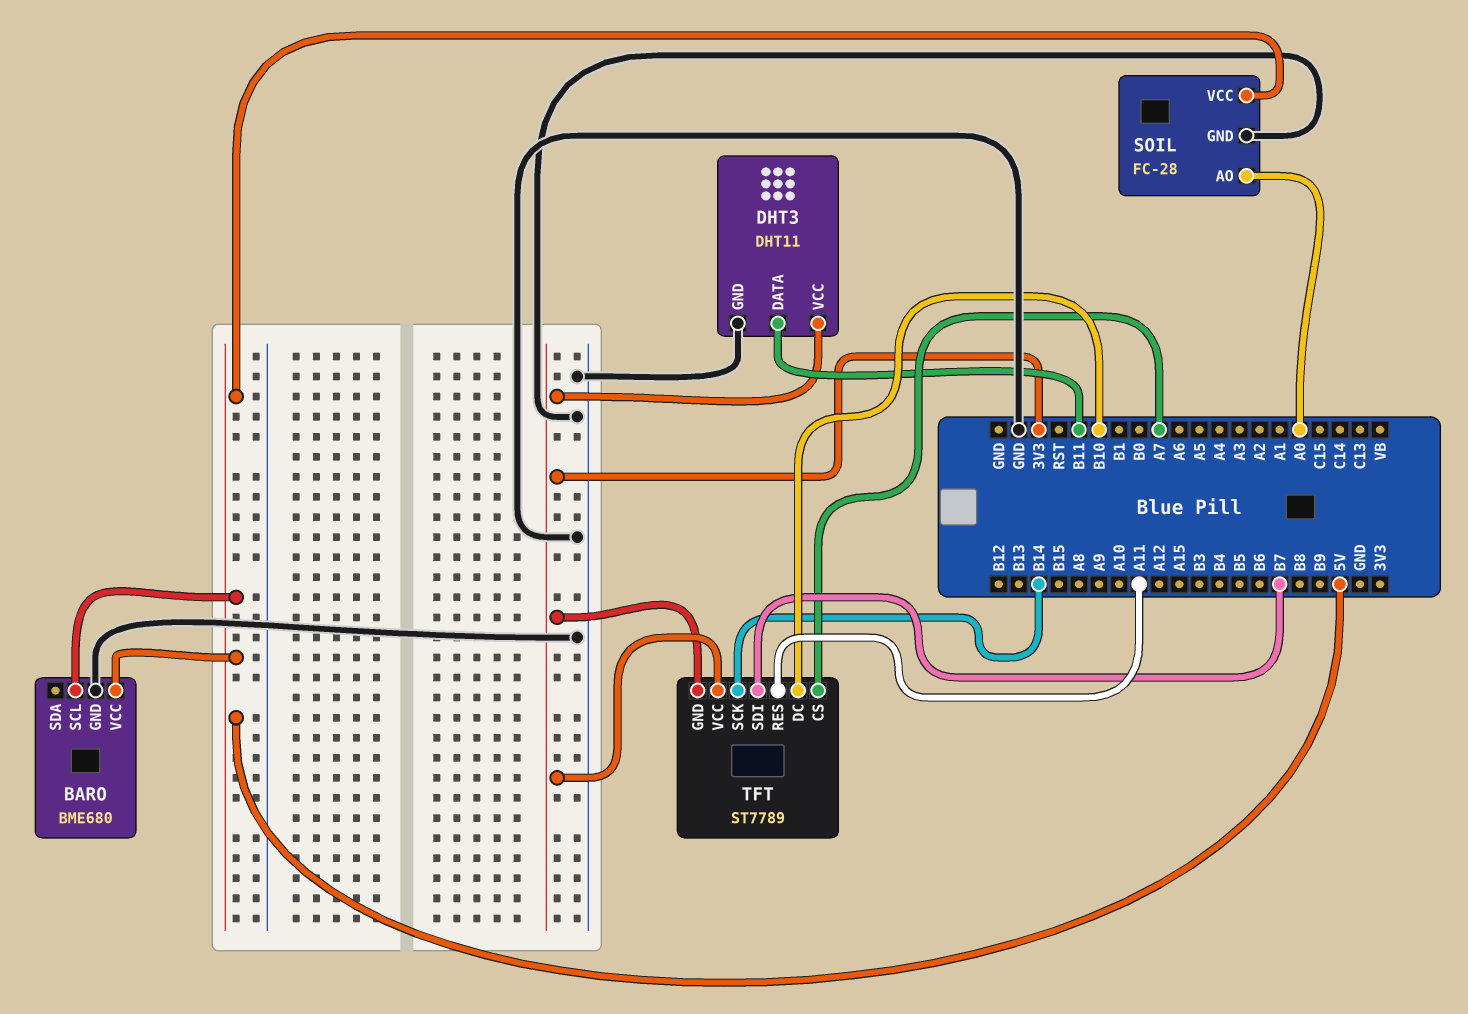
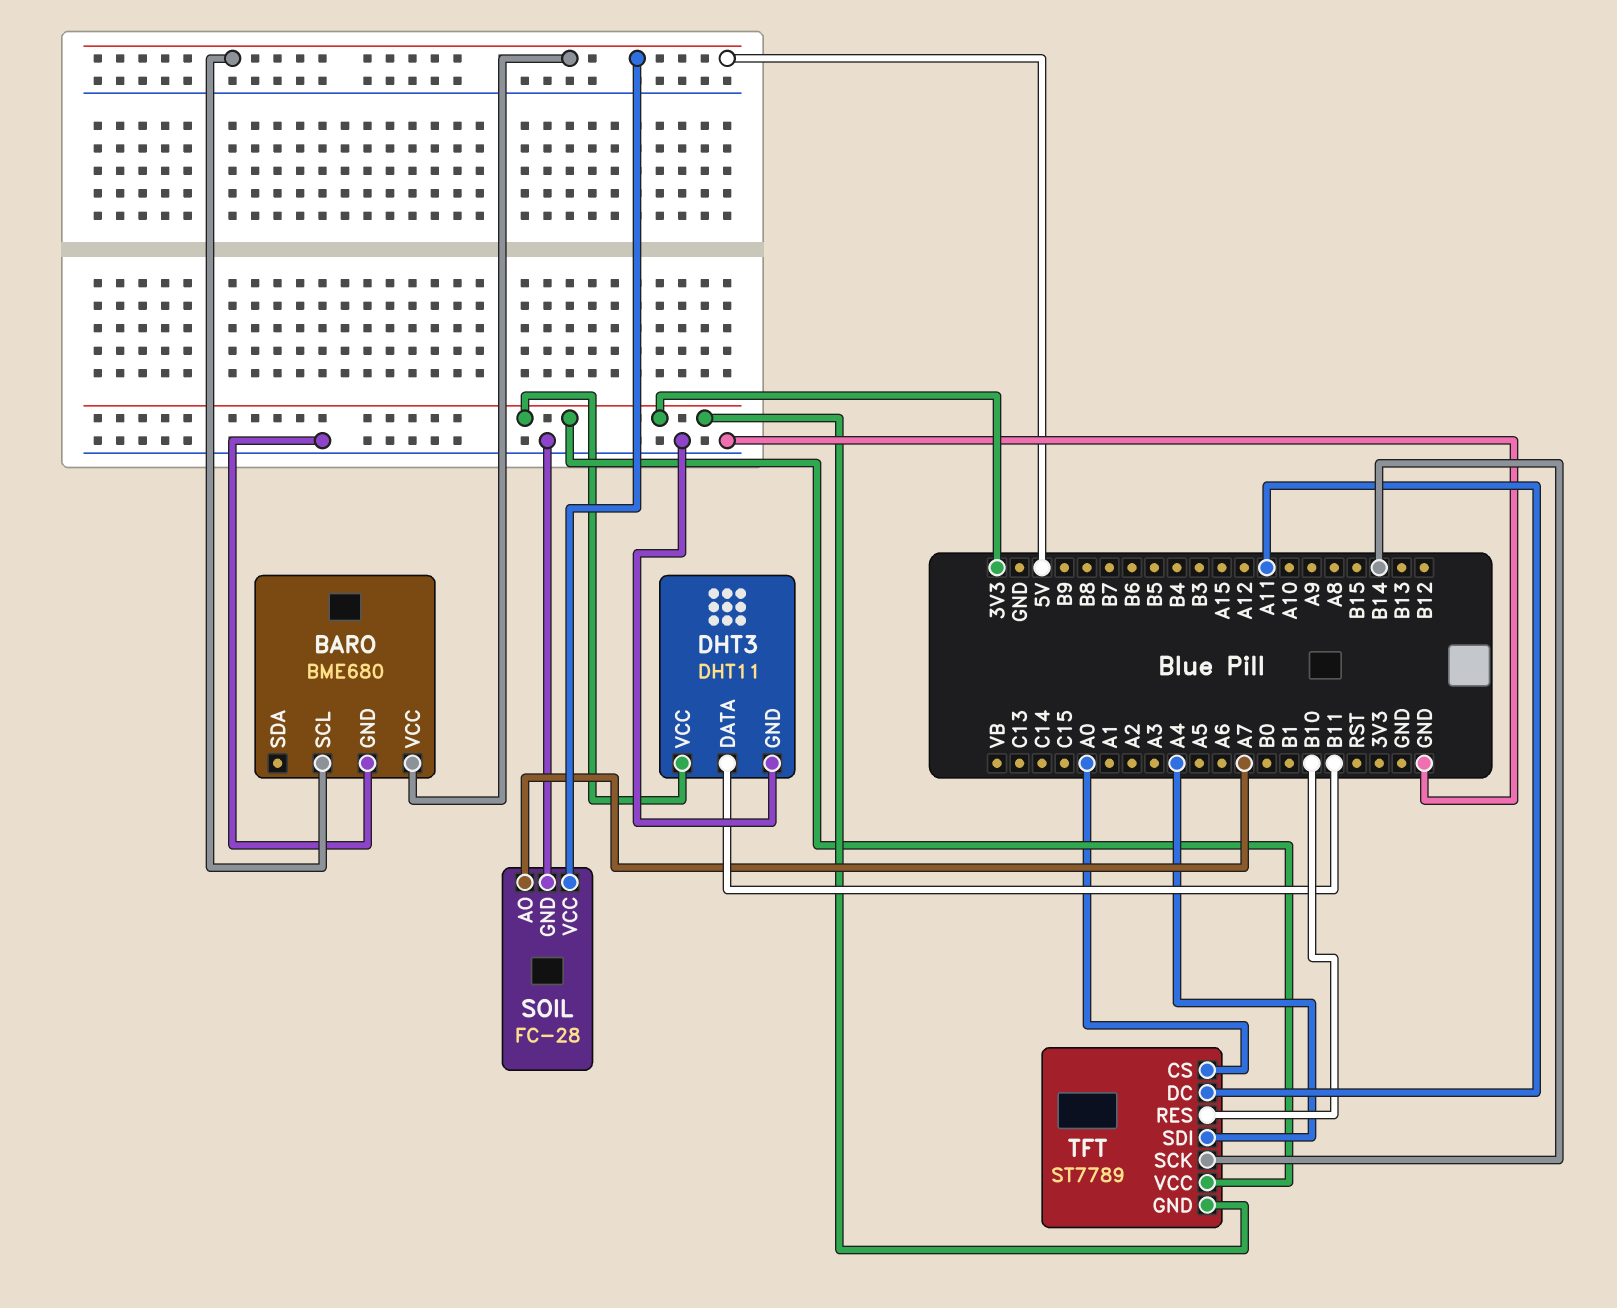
SOIL pin AO: A0 -> A7
TFT pin CS: A7 -> A0
TFT pin DC: B10 -> A11
TFT pin RES: A11 -> B10
TFT pin SDI: B7 -> A4

